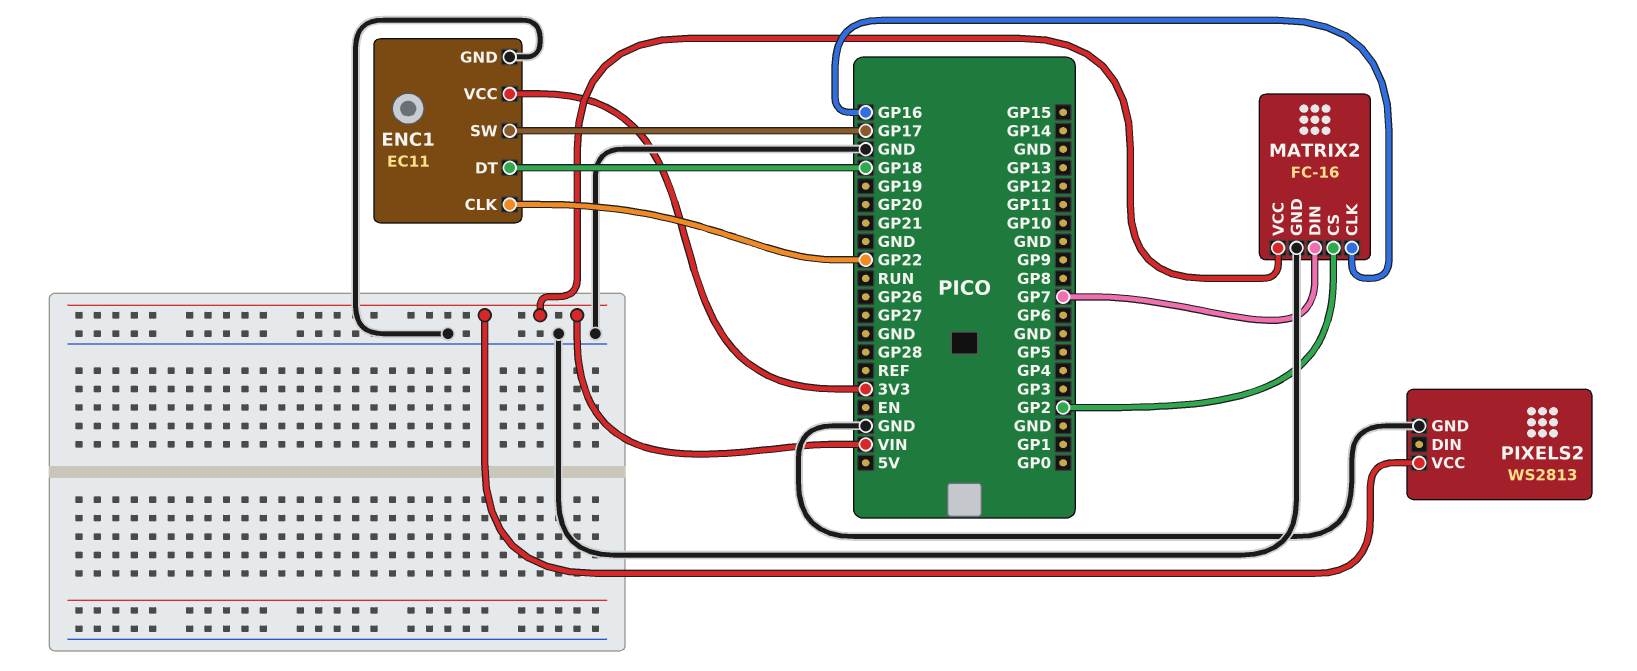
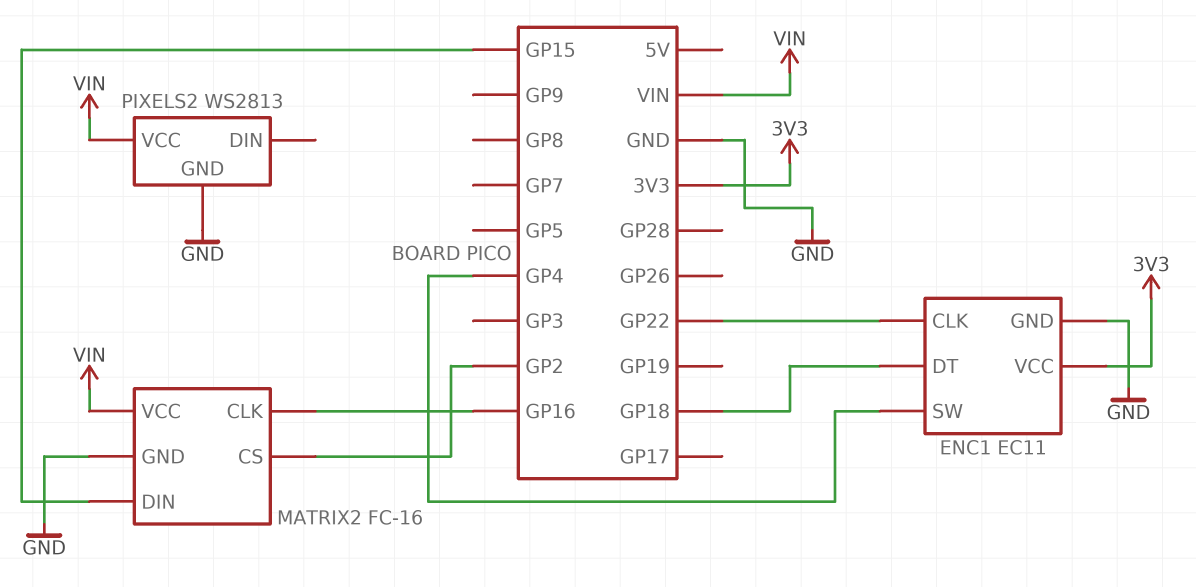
ENC1 pin SW: GP17 -> GP4
MATRIX2 pin DIN: GP7 -> GP15

